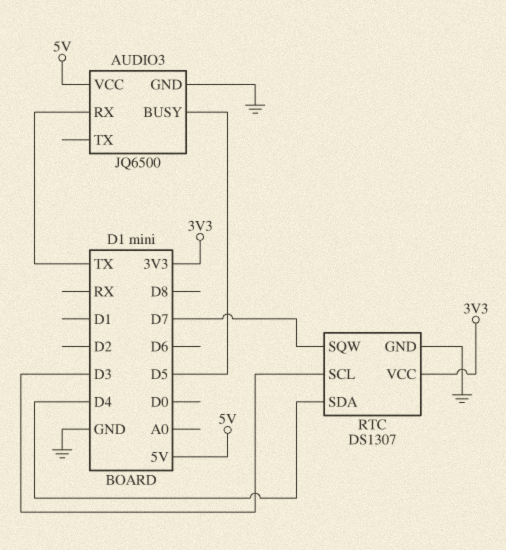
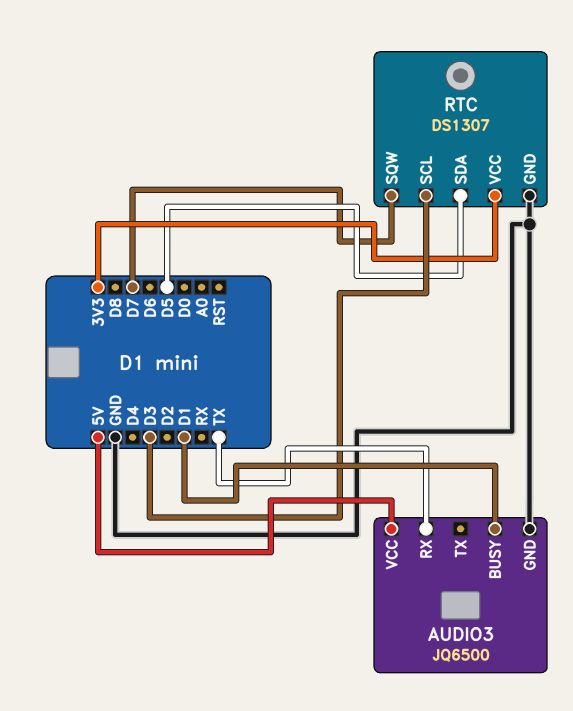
AUDIO3 pin BUSY: D5 -> D1
RTC pin SDA: D4 -> D5

